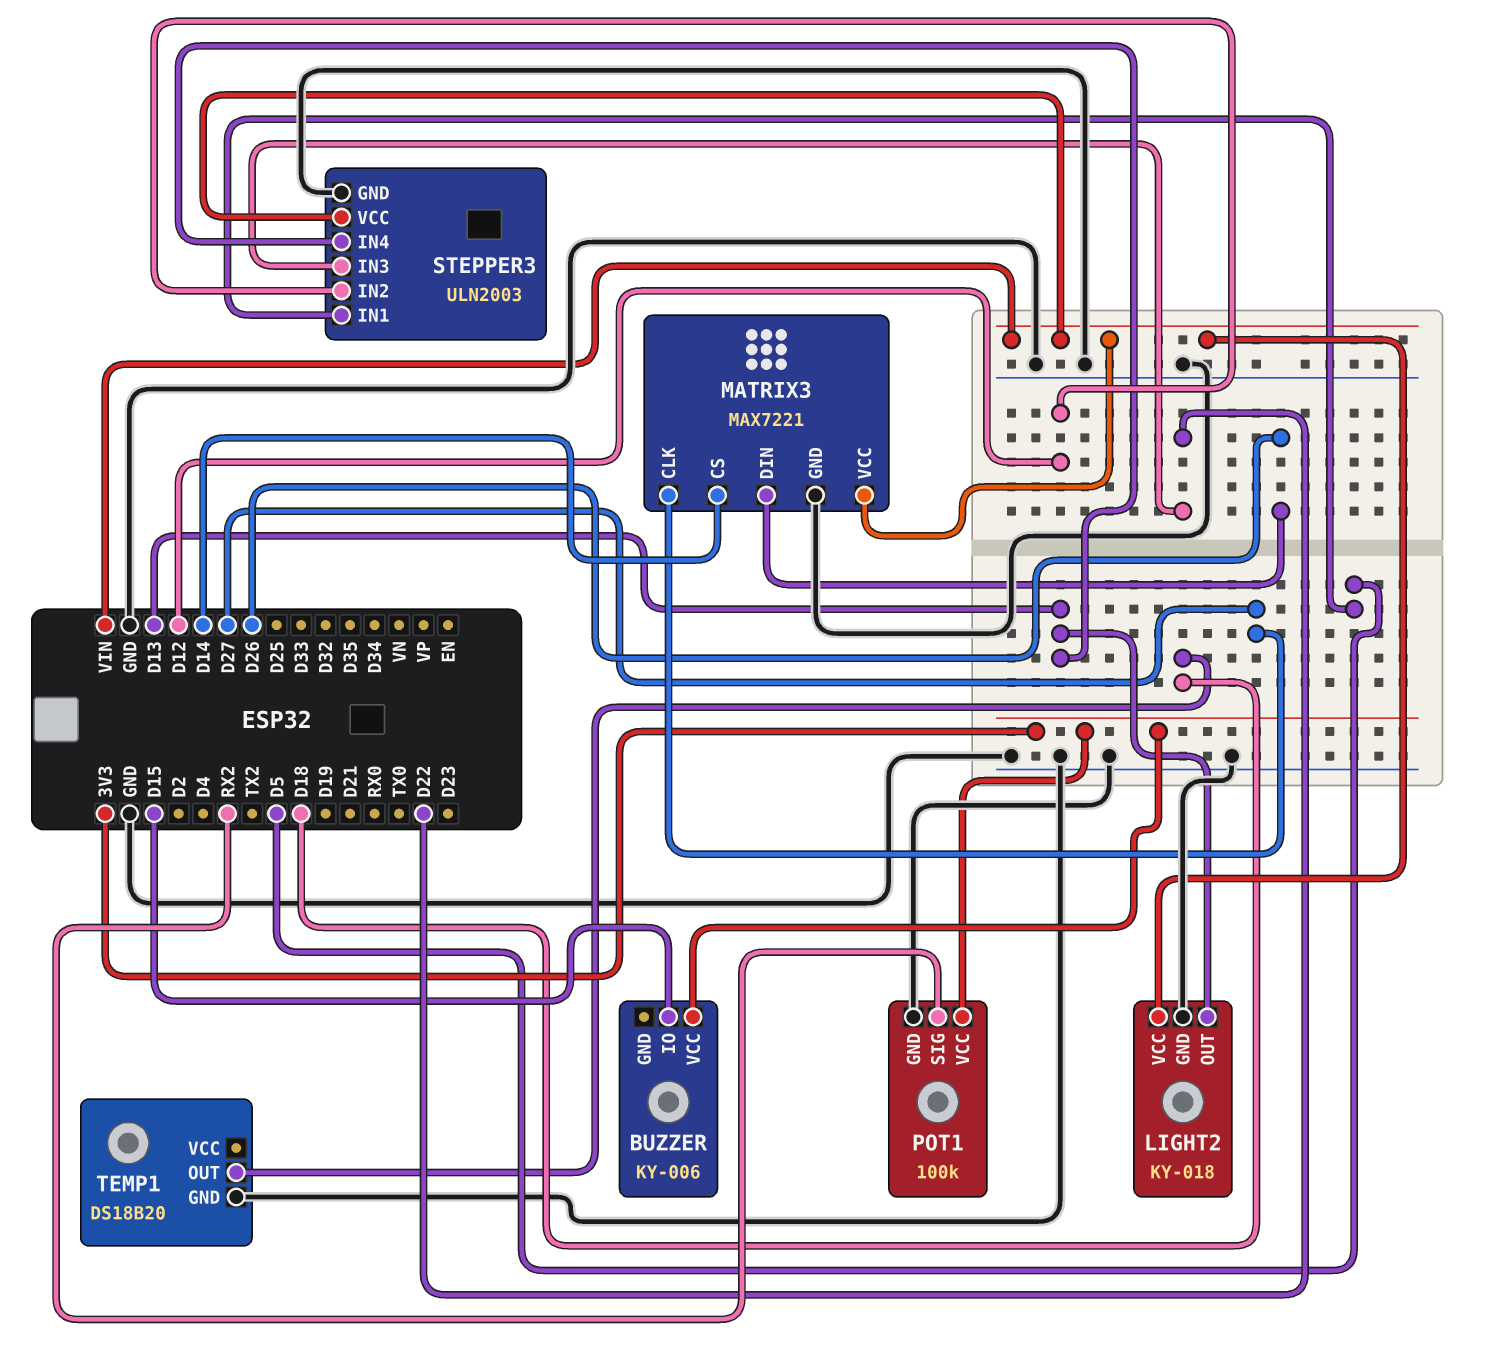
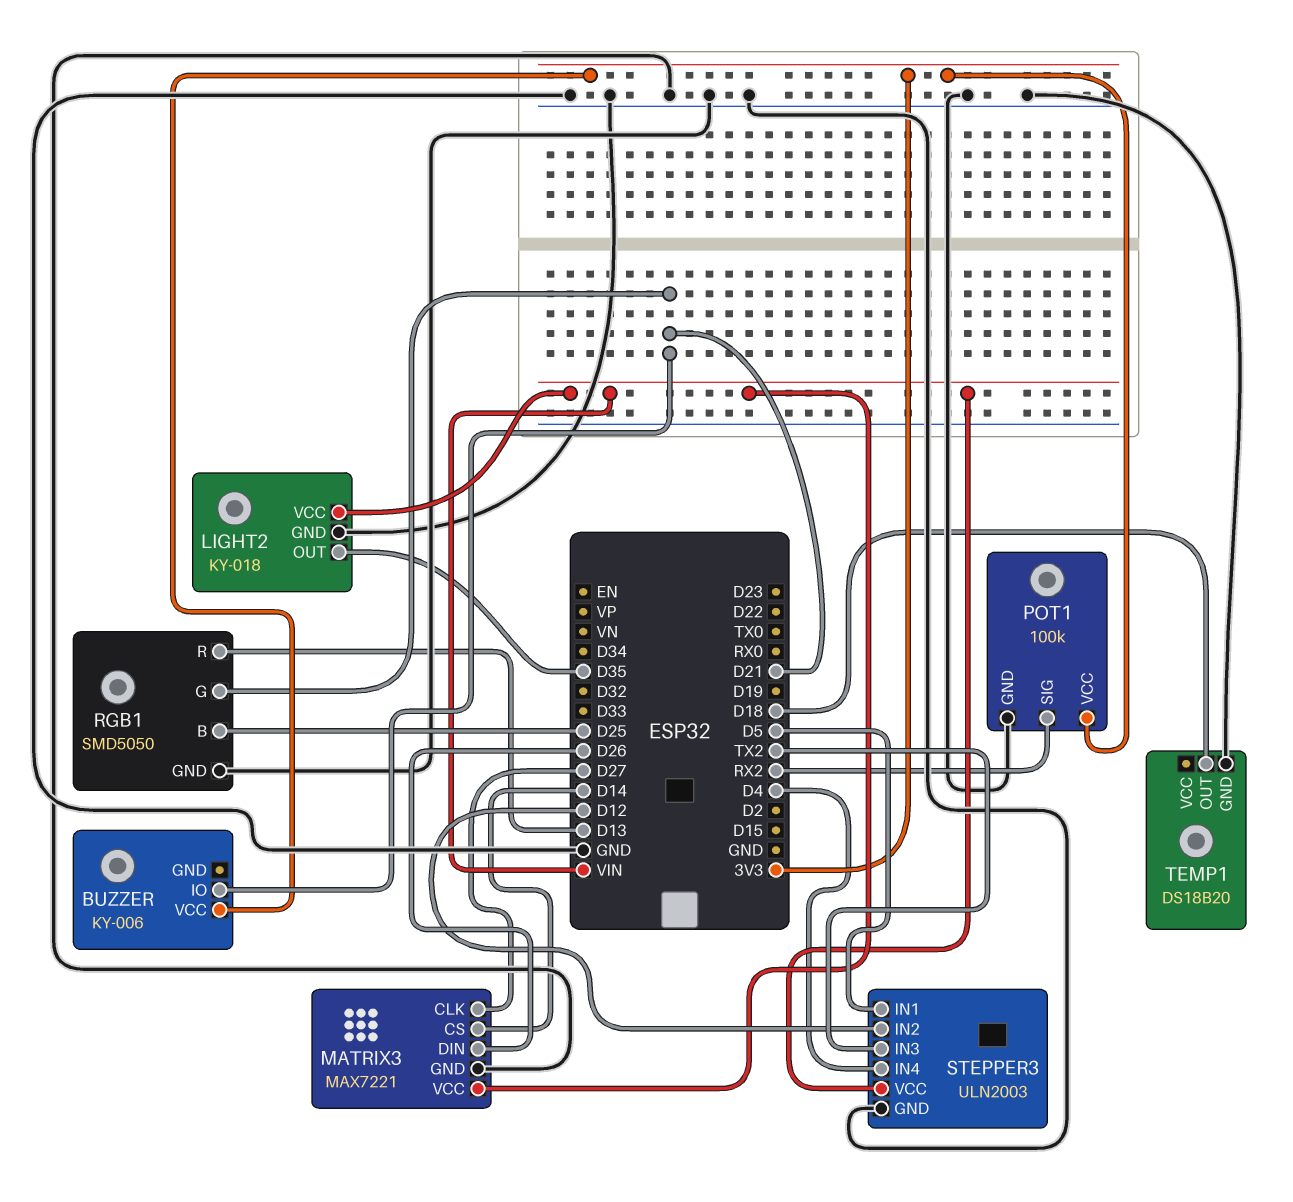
BUZZER pin IO: D15 -> D21
LIGHT2 pin OUT: D13 -> D35
RGB1: none -> SMD5050
RGB1 pin B: none -> D25
RGB1 pin G: none -> D21
RGB1 pin GND: none -> GND
RGB1 pin R: none -> D13
STEPPER3 pin IN3: D22 -> TX2
STEPPER3 pin IN4: D13 -> D4

